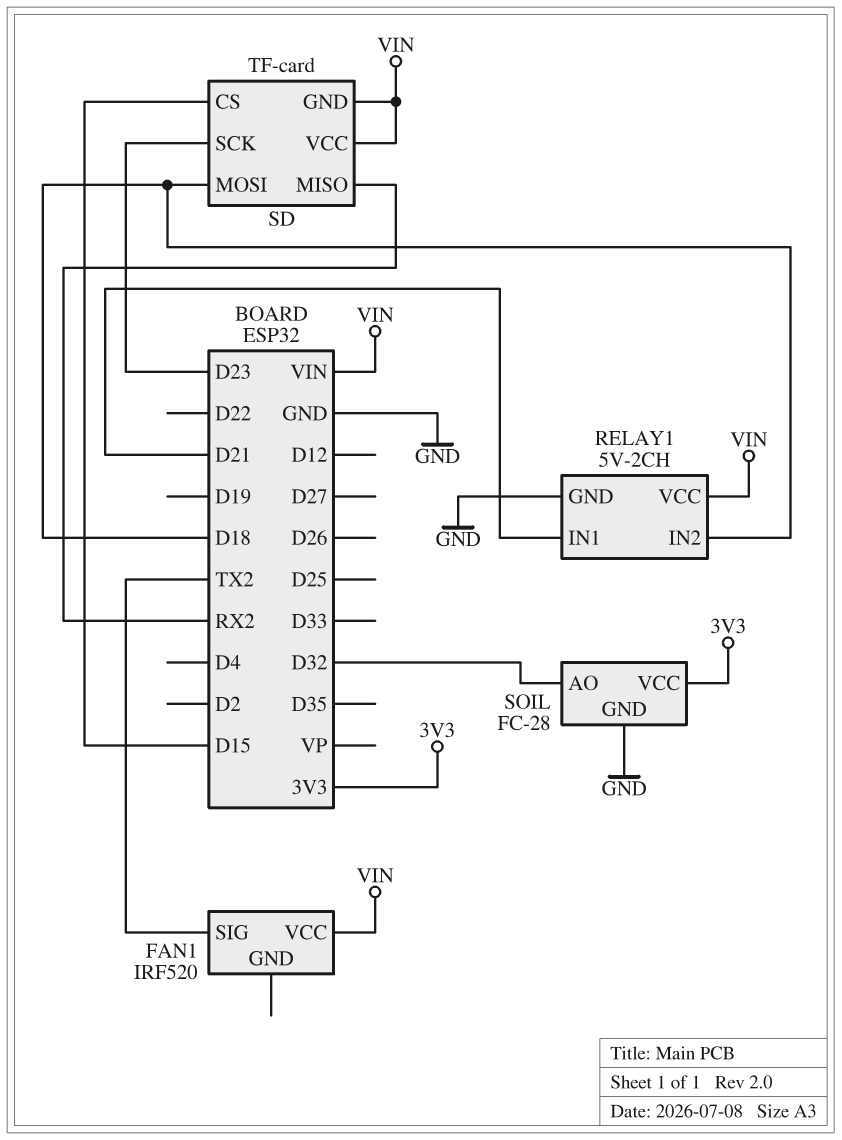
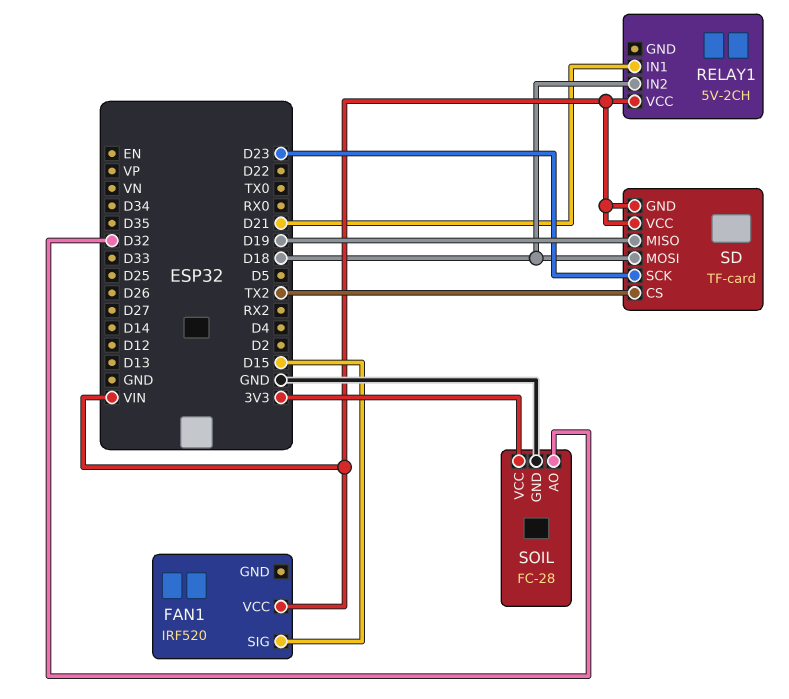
FAN1 pin SIG: TX2 -> D15
RELAY1 pin GND: GND -> none
SD pin CS: D15 -> TX2
SD pin MISO: RX2 -> D19

